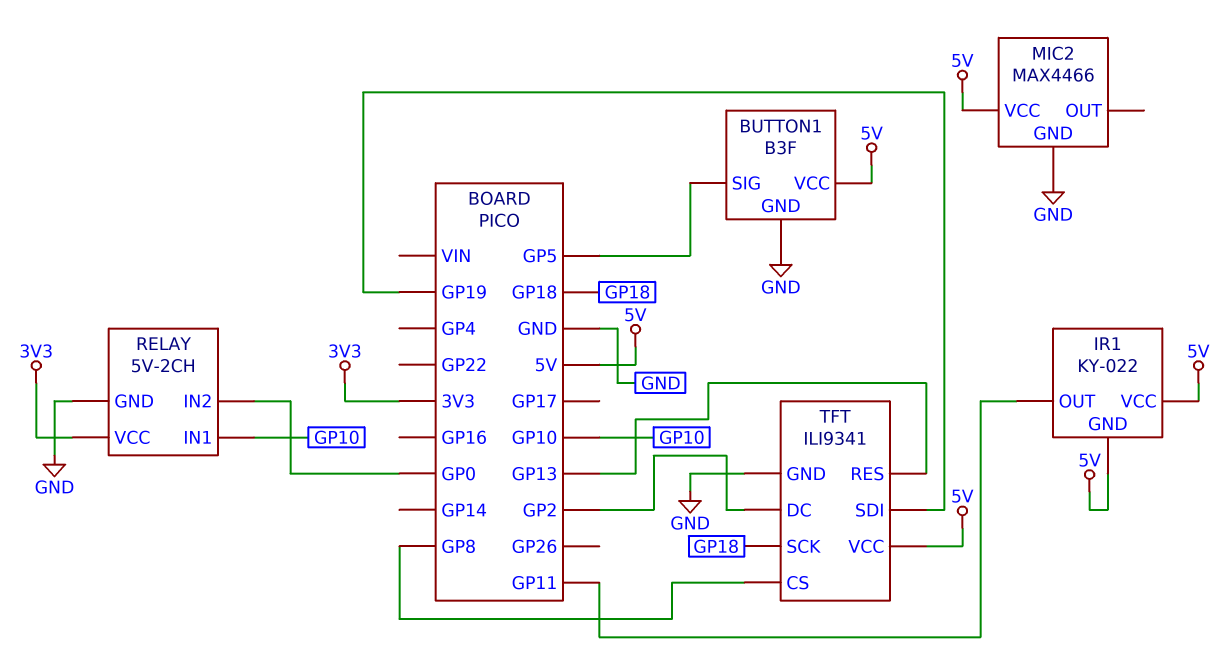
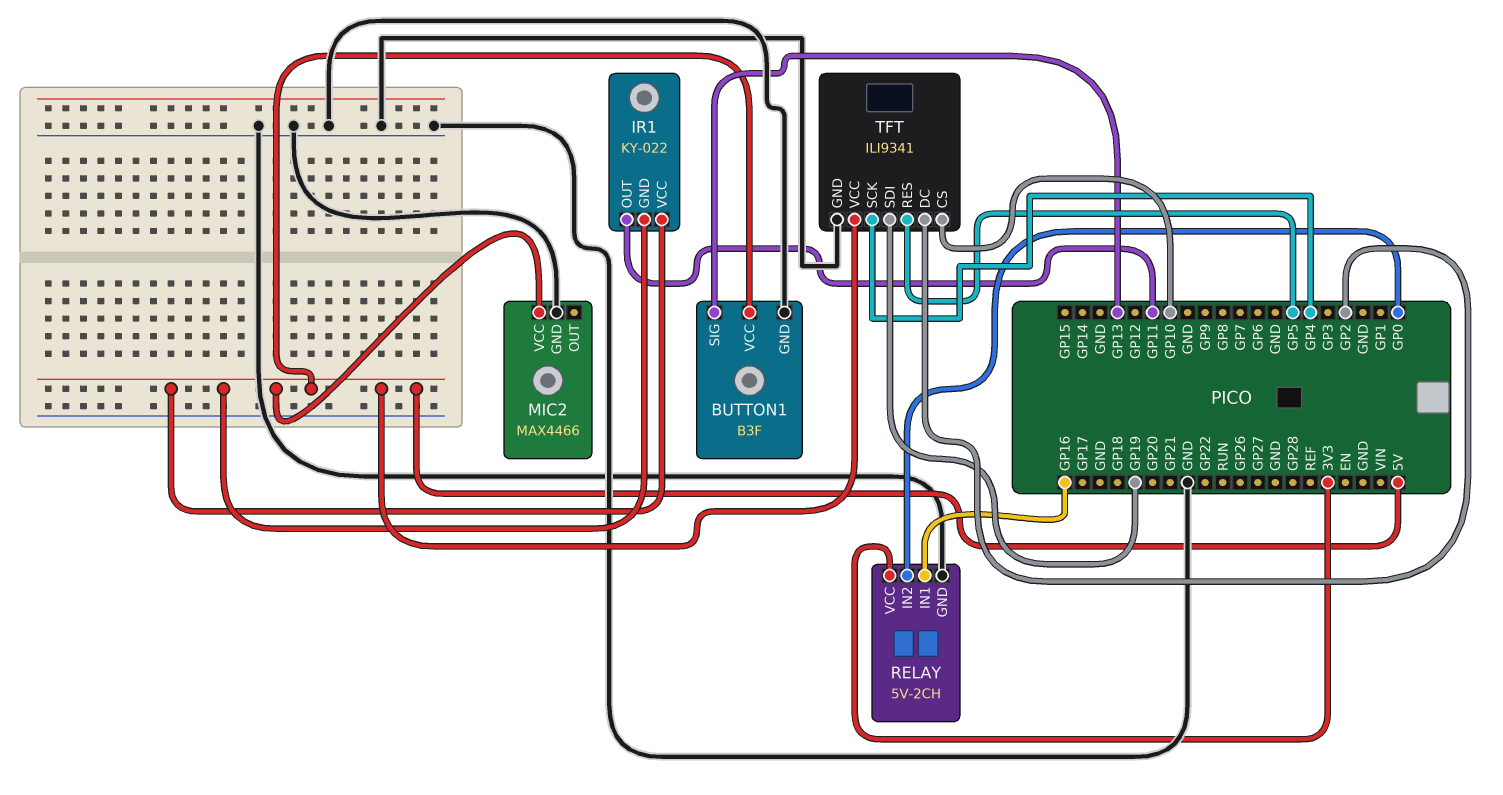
BUTTON1 pin SIG: GP5 -> GP13
RELAY pin IN1: GP10 -> GP16
TFT pin CS: GP8 -> GP10
TFT pin RES: GP13 -> GP5
TFT pin SCK: GP18 -> GP4

